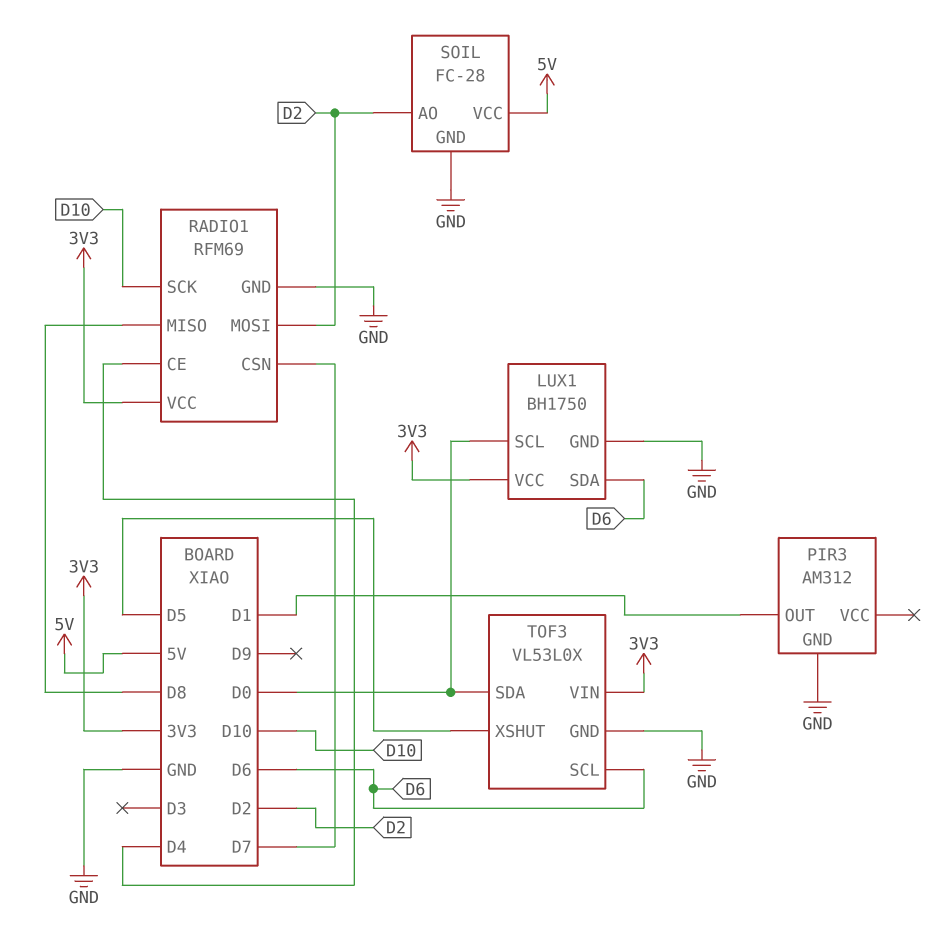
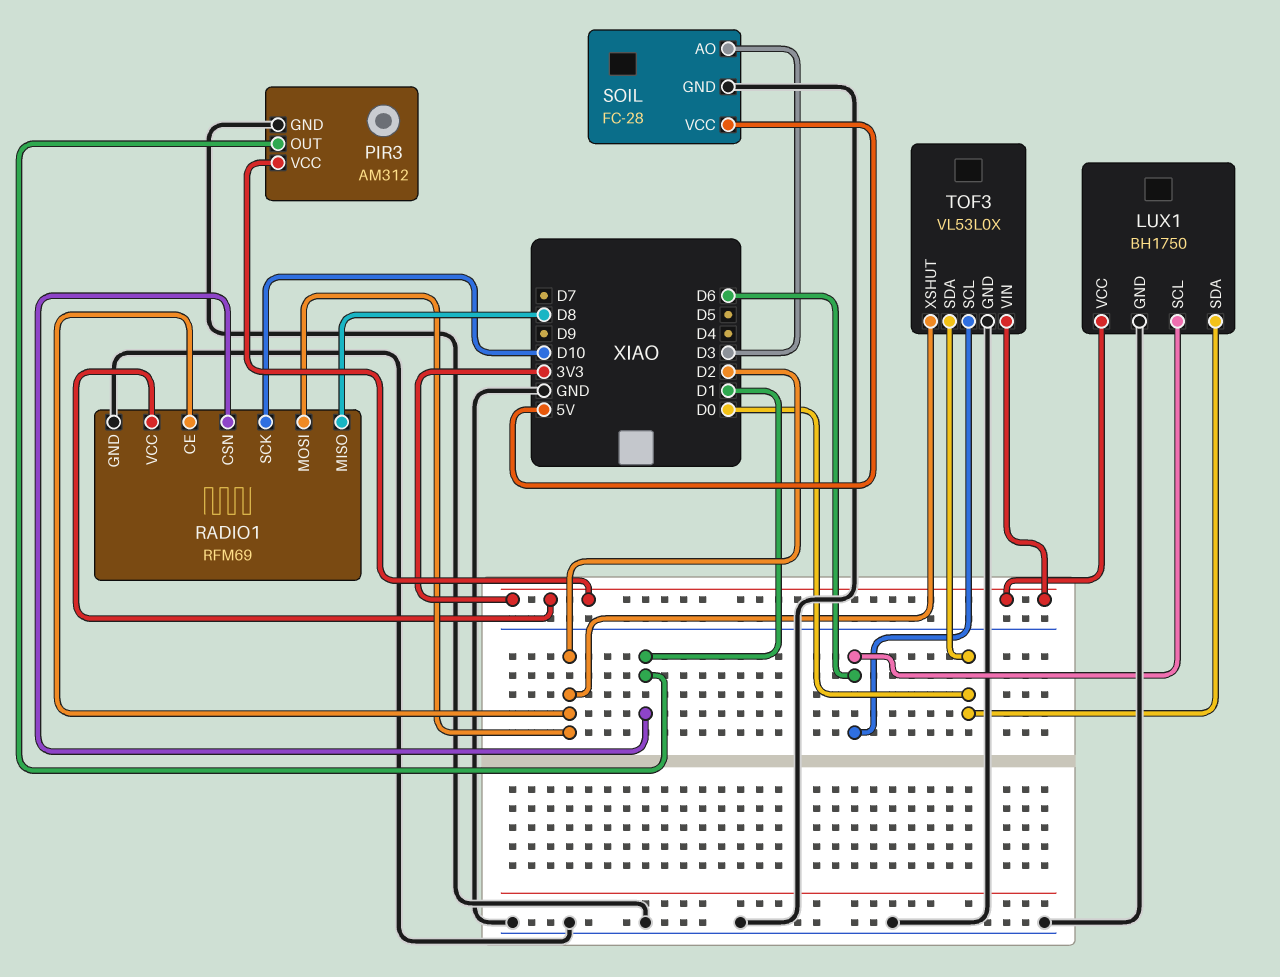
LUX1 pin SCL: D0 -> D6
LUX1 pin SDA: D6 -> D0
PIR3 pin VCC: none -> 3V3
RADIO1 pin CE: D4 -> D2
RADIO1 pin CSN: D7 -> D1
SOIL pin AO: D2 -> D3
TOF3 pin XSHUT: D5 -> D2

